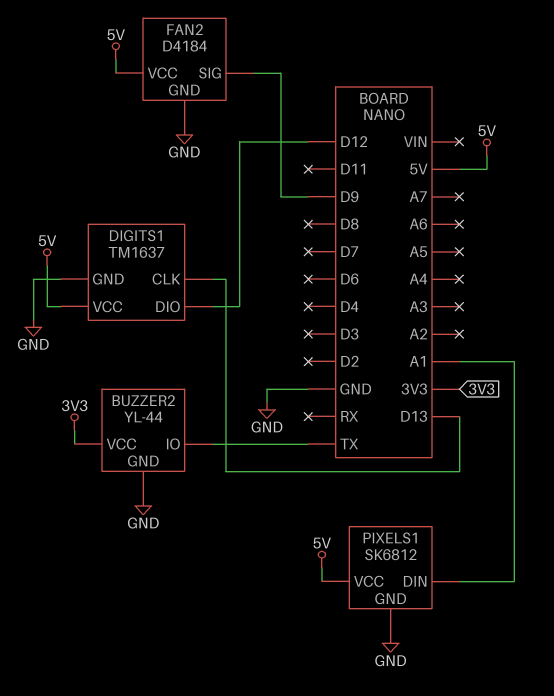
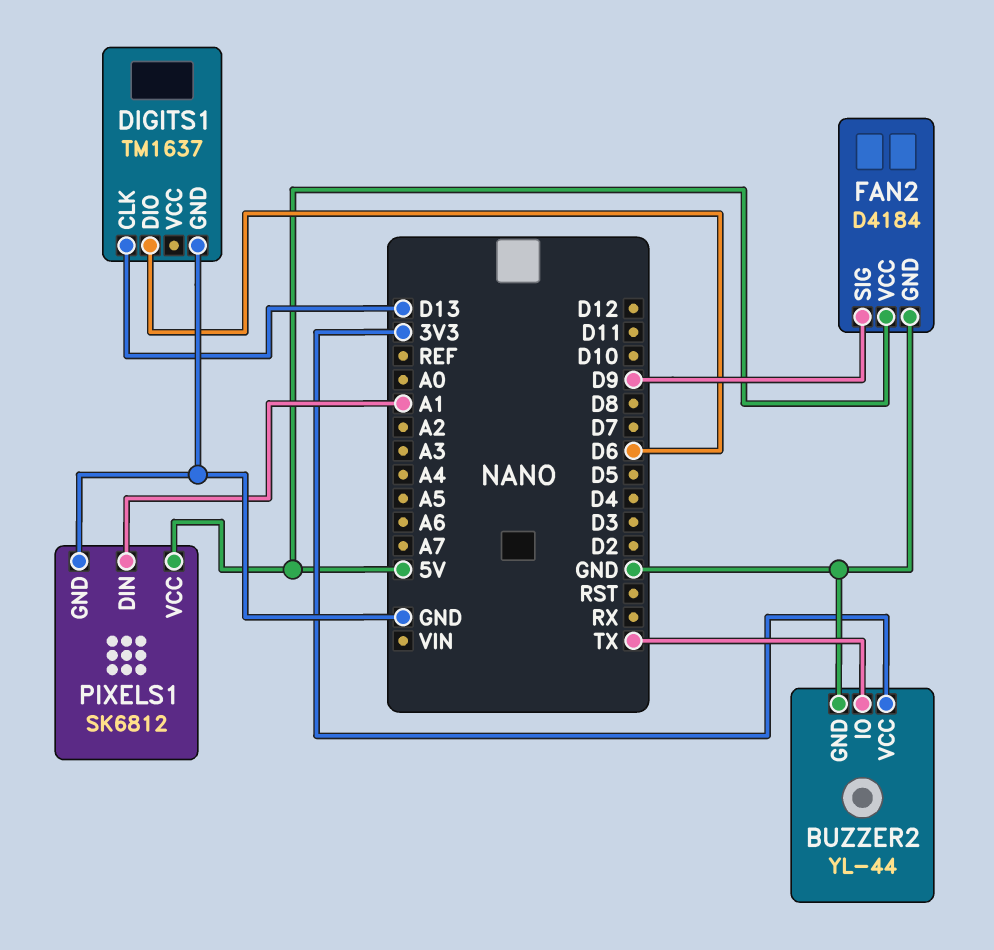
DIGITS1 pin DIO: D12 -> D6
DIGITS1 pin VCC: 5V -> none

